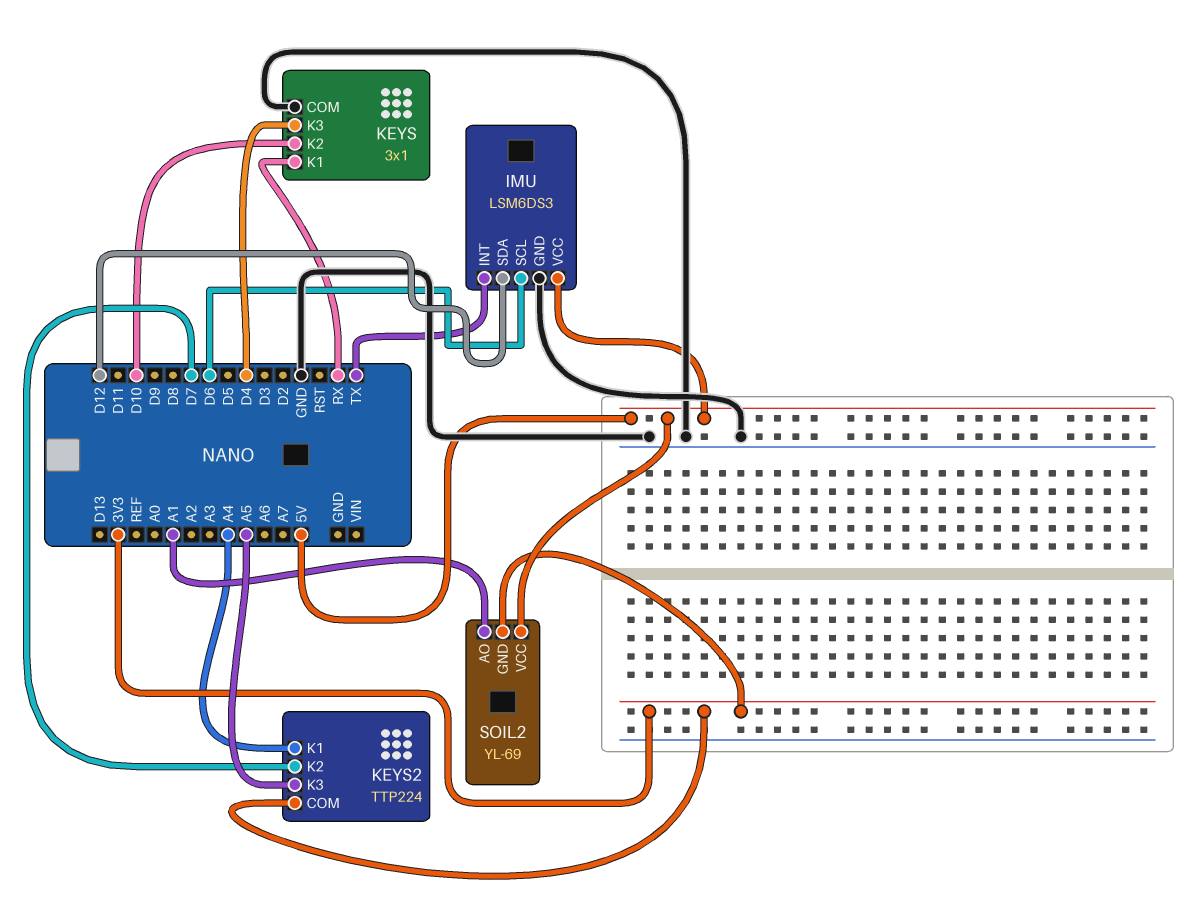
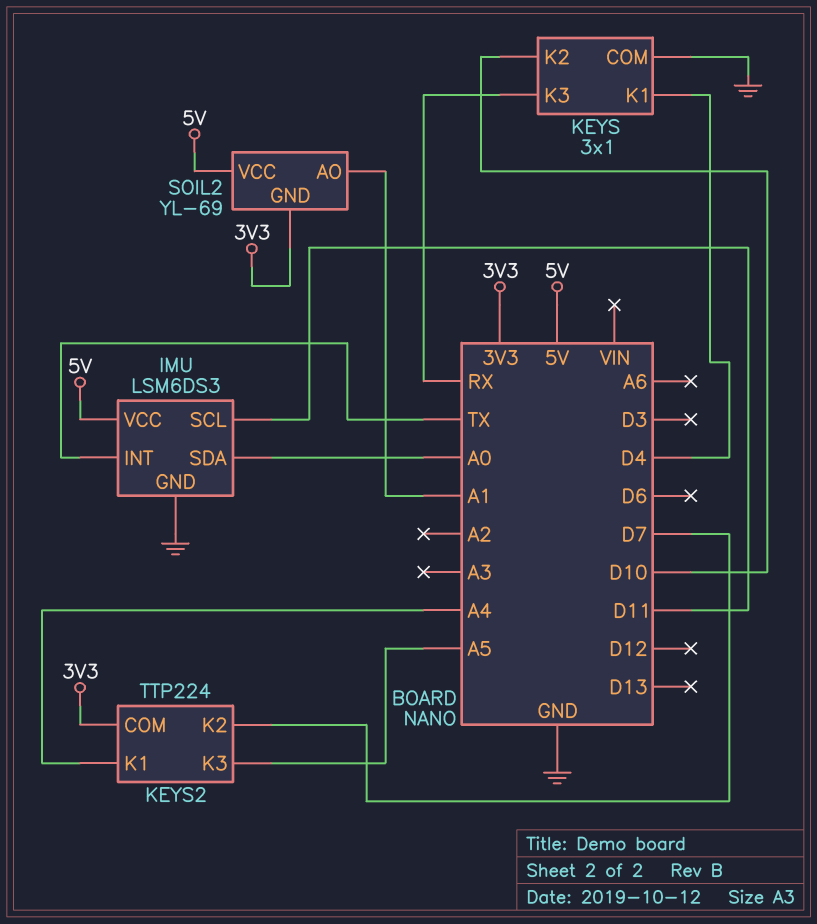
IMU pin SCL: D6 -> D11
IMU pin SDA: D12 -> A0
KEYS pin K1: RX -> D4
KEYS pin K3: D4 -> RX

